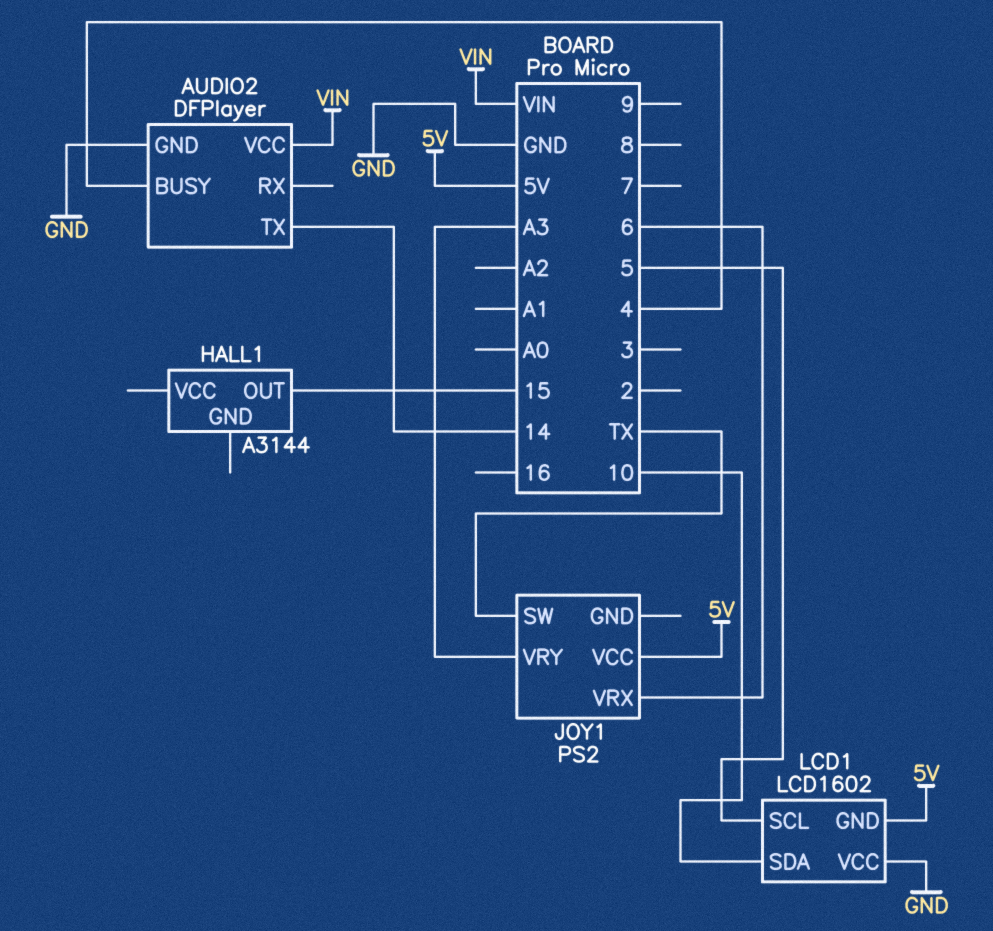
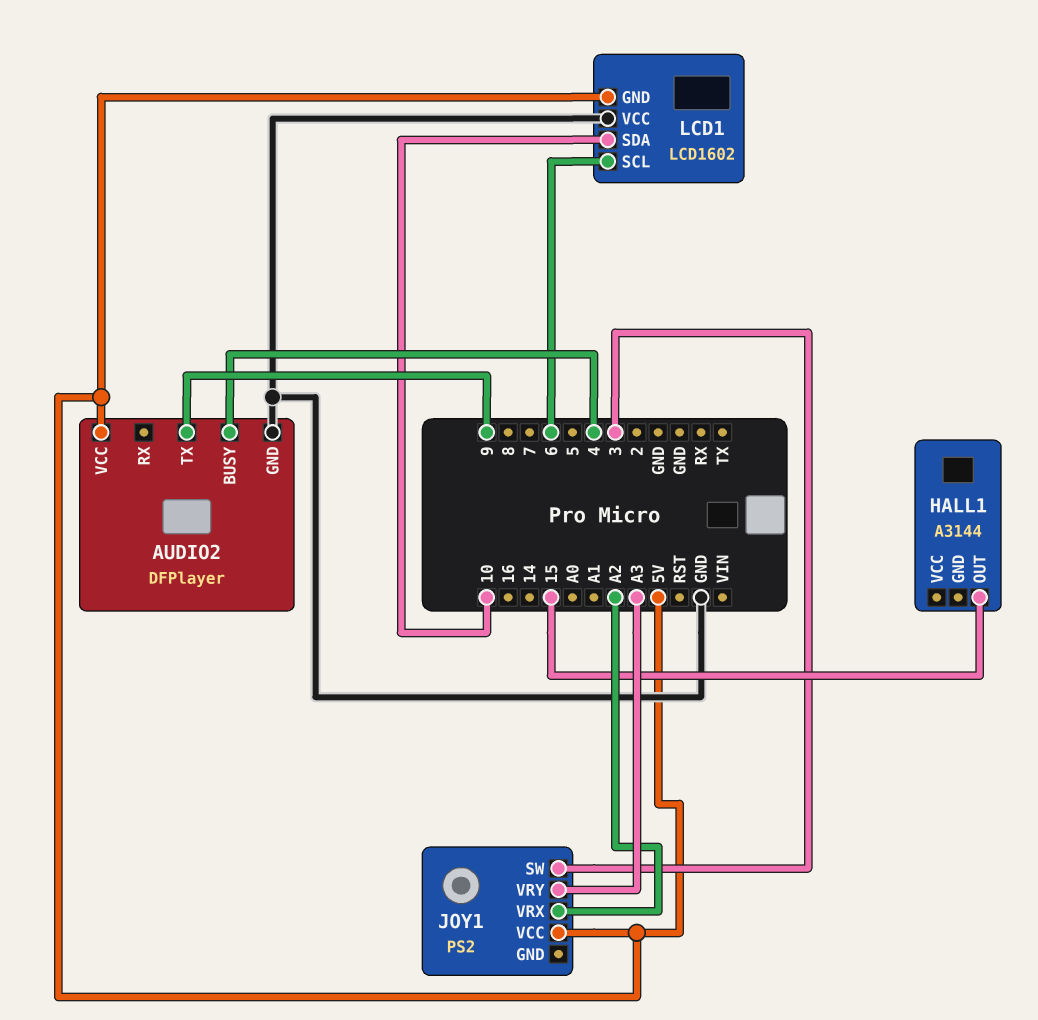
AUDIO2 pin TX: 14 -> 9
AUDIO2 pin VCC: VIN -> 5V
JOY1 pin SW: TX -> 3
JOY1 pin VRX: 6 -> A2
LCD1 pin SCL: 5 -> 6

